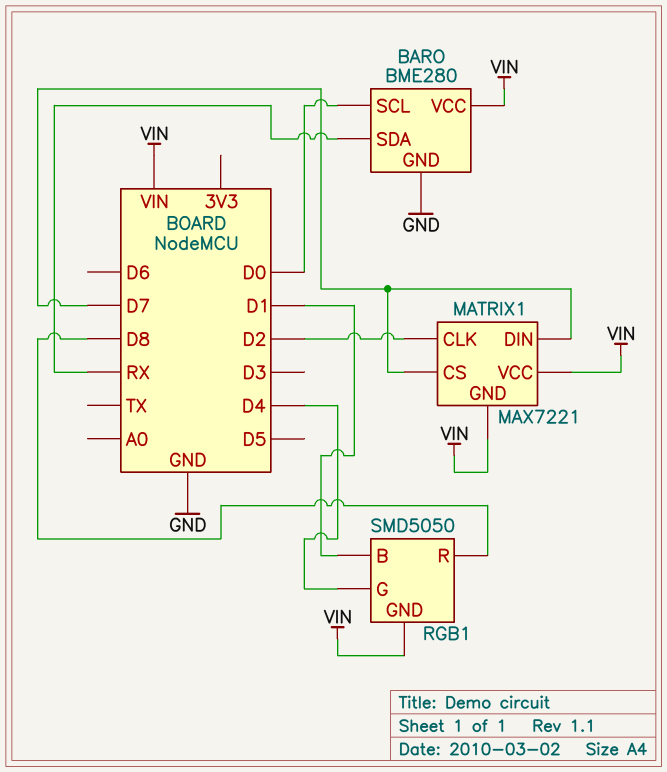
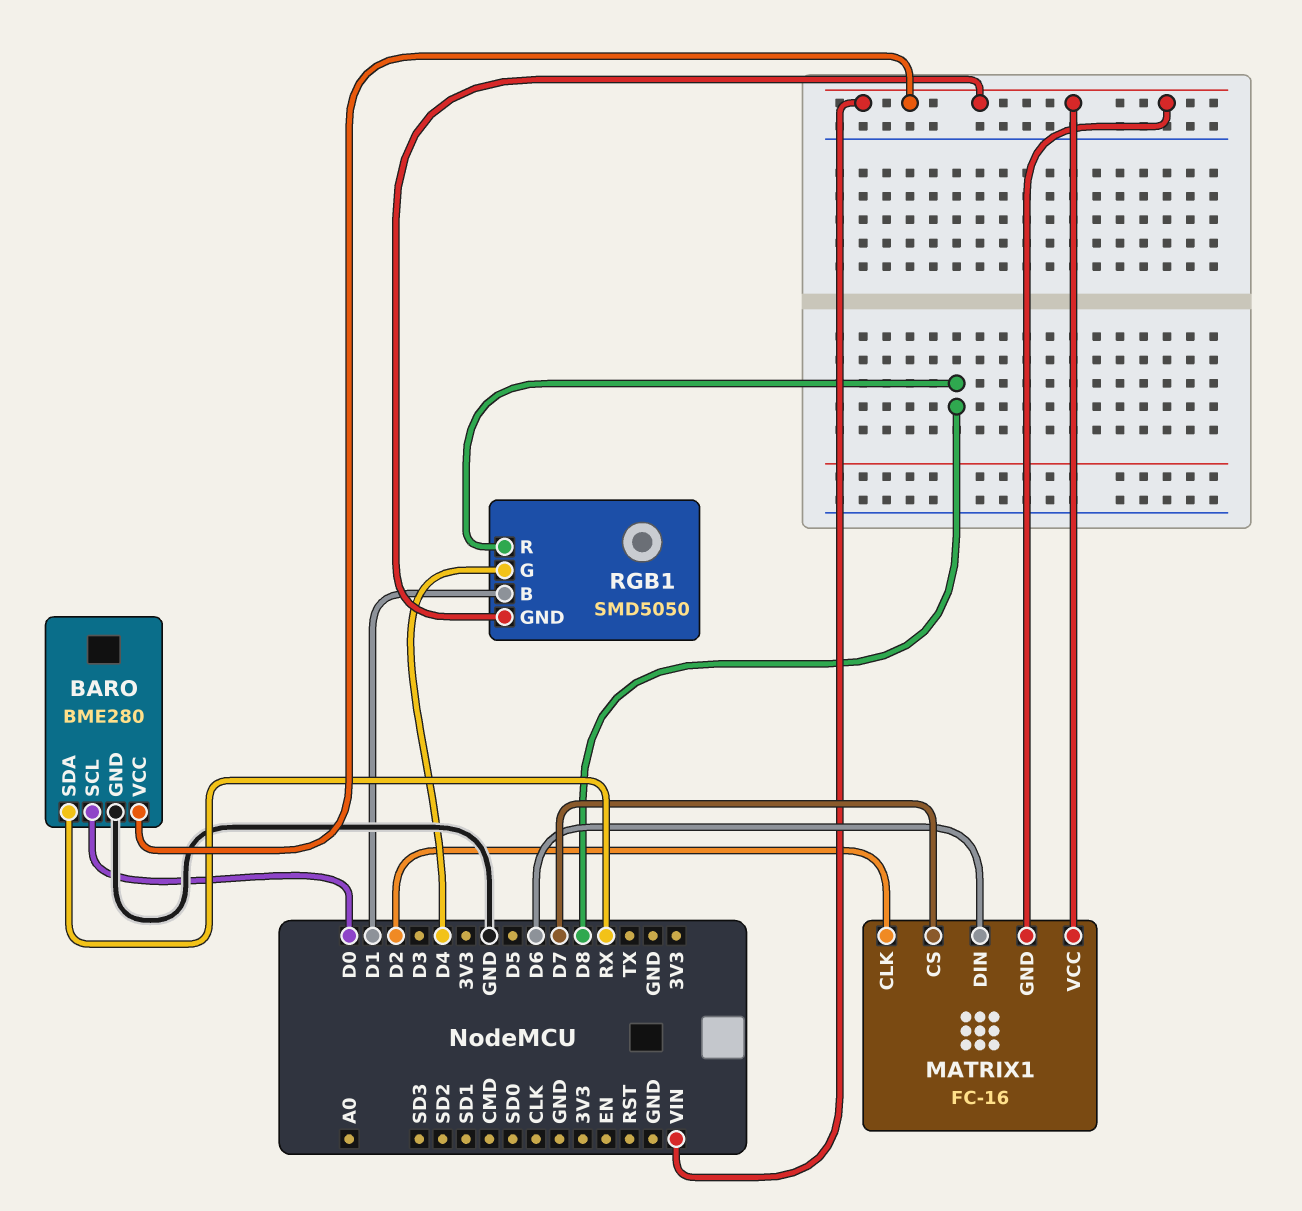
MATRIX1: MAX7221 -> FC-16
MATRIX1 pin DIN: D7 -> D6

